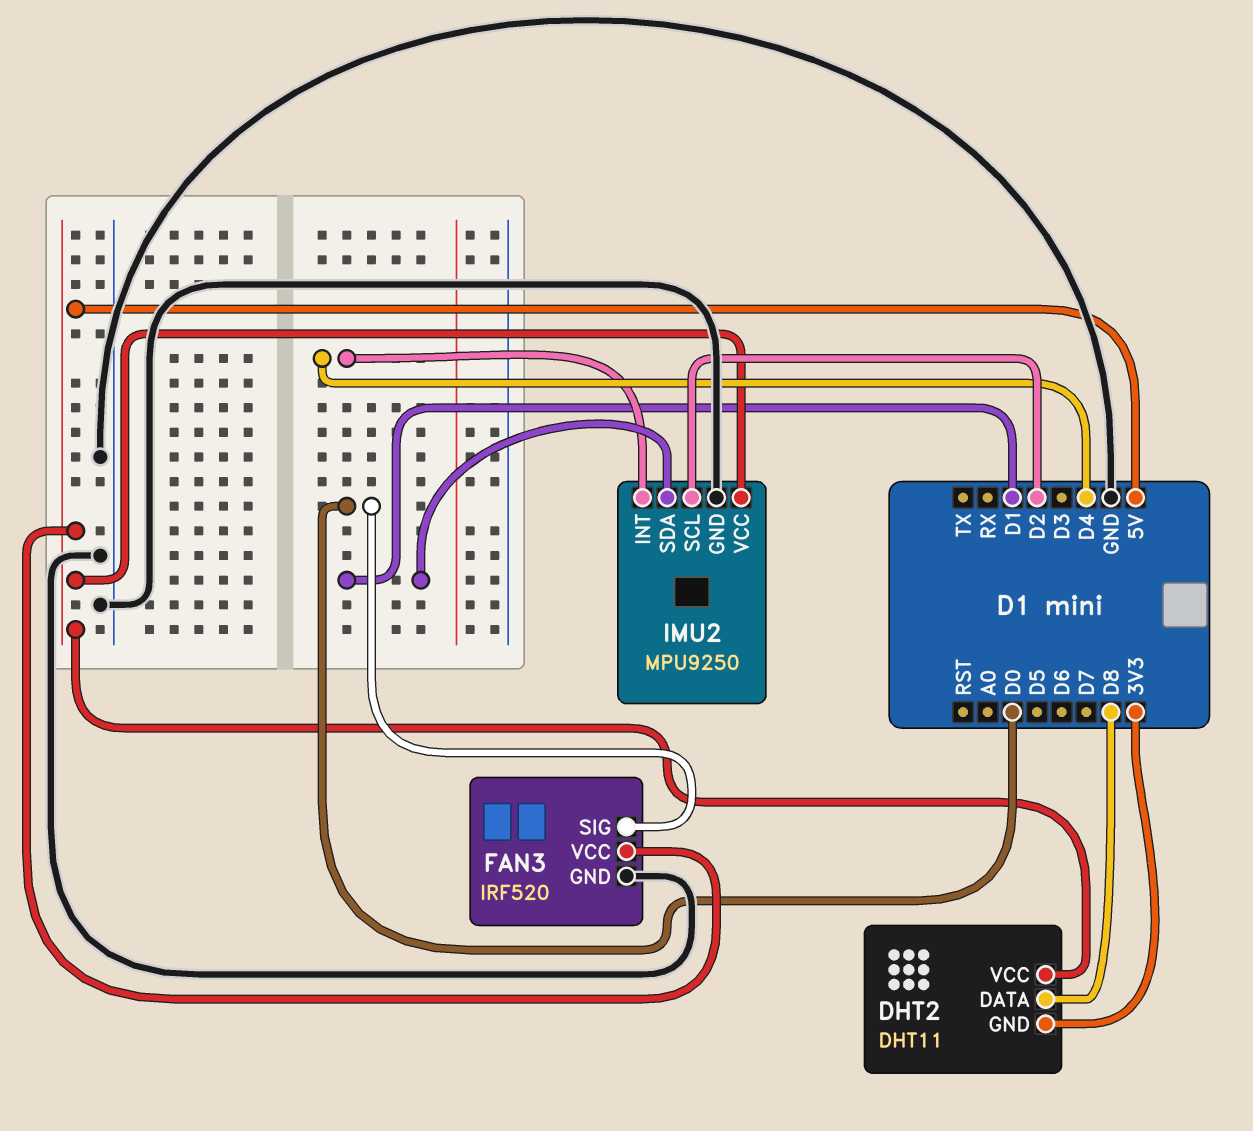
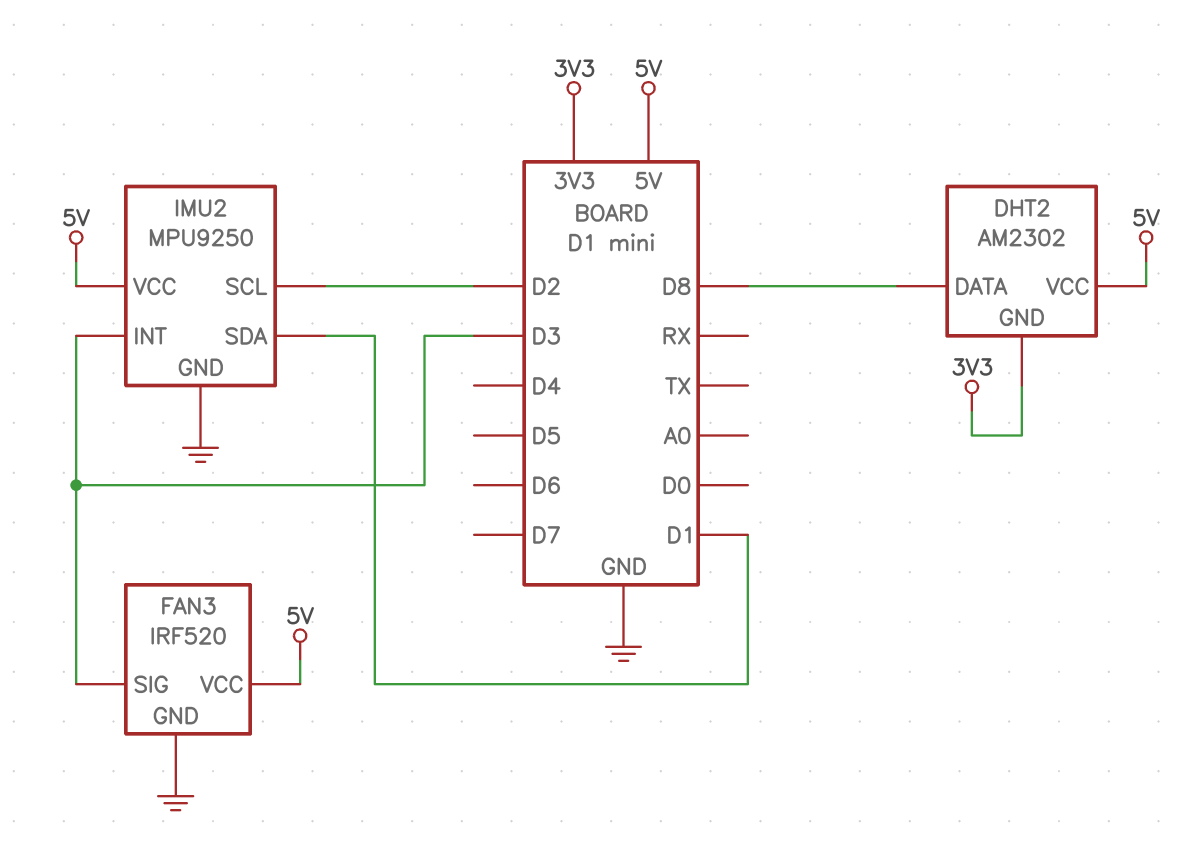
DHT2: DHT11 -> AM2302
FAN3 pin SIG: D0 -> D3
IMU2 pin INT: D4 -> D3

